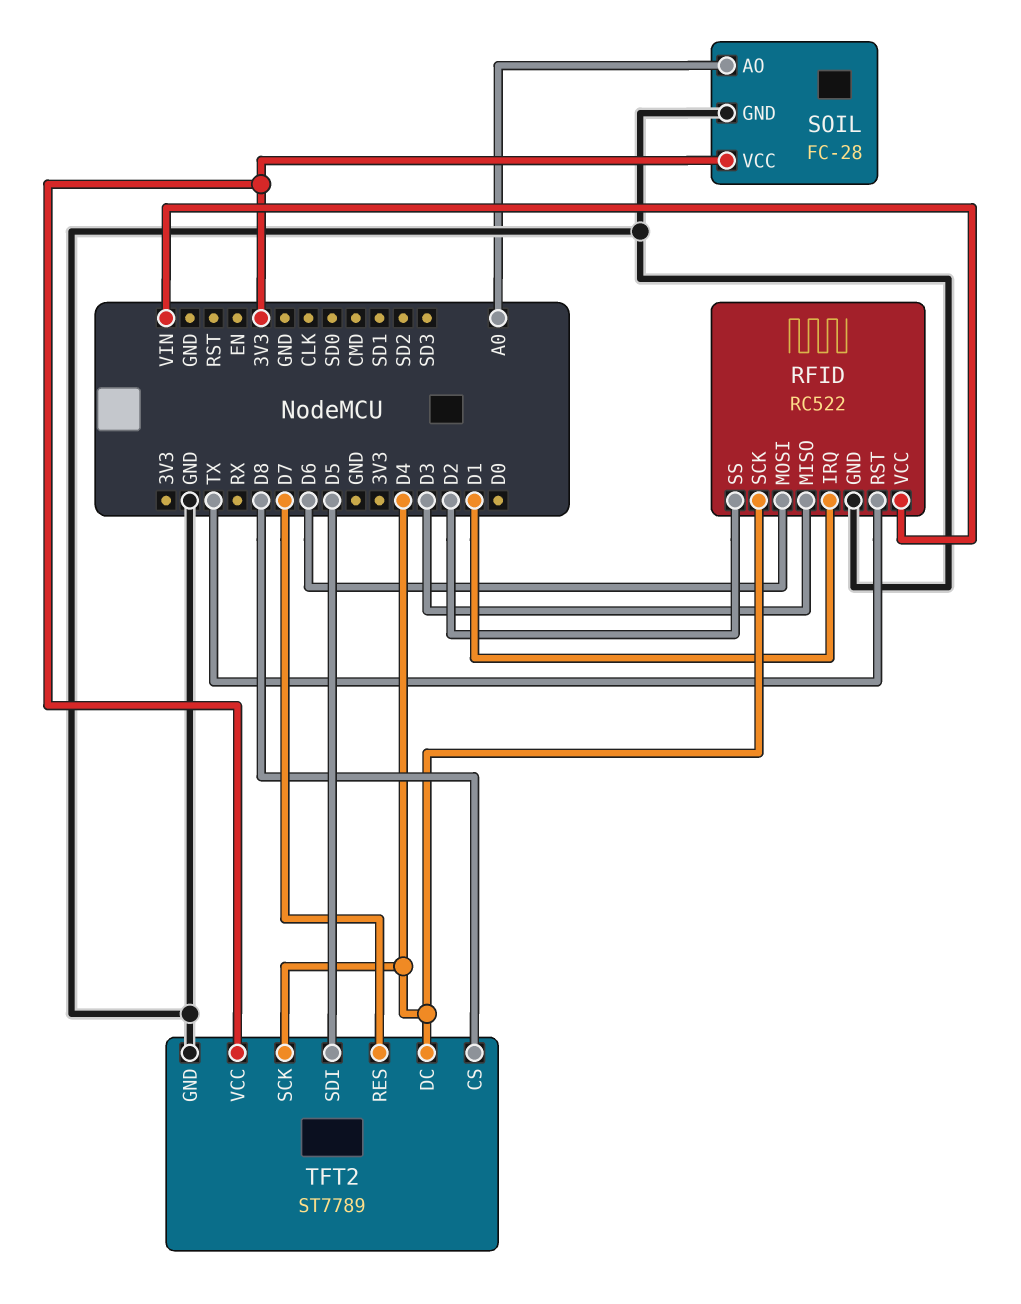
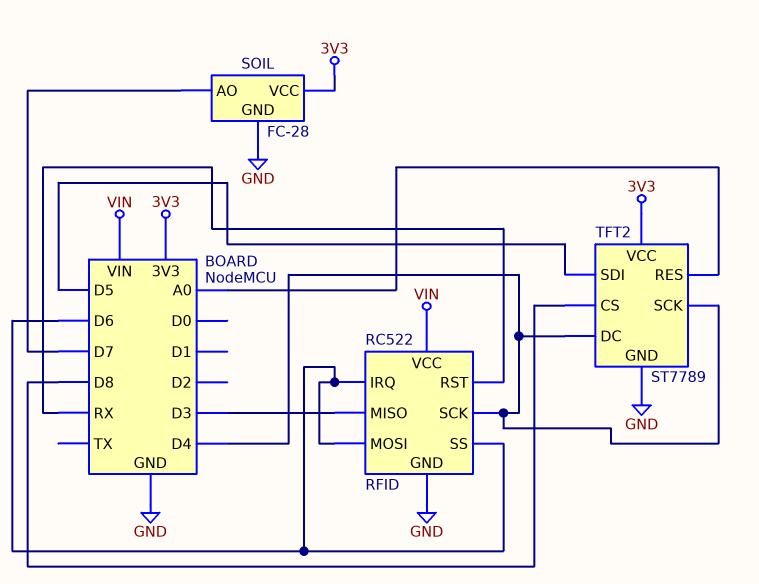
RFID pin IRQ: D1 -> D6
RFID pin RST: TX -> RX
RFID pin SS: D2 -> D6
SOIL pin AO: A0 -> D7
TFT2 pin RES: D7 -> A0

